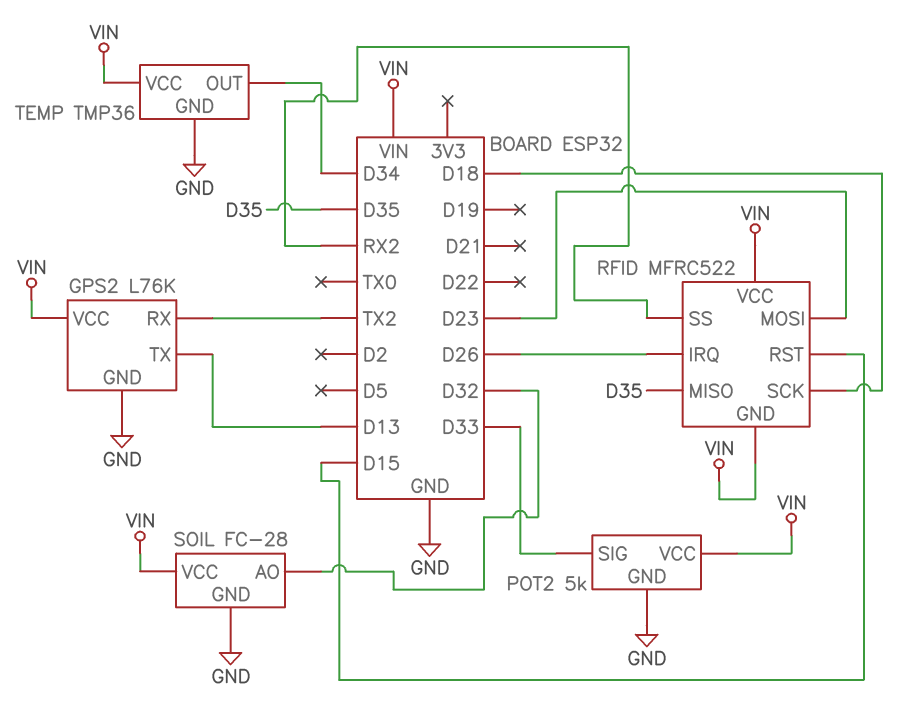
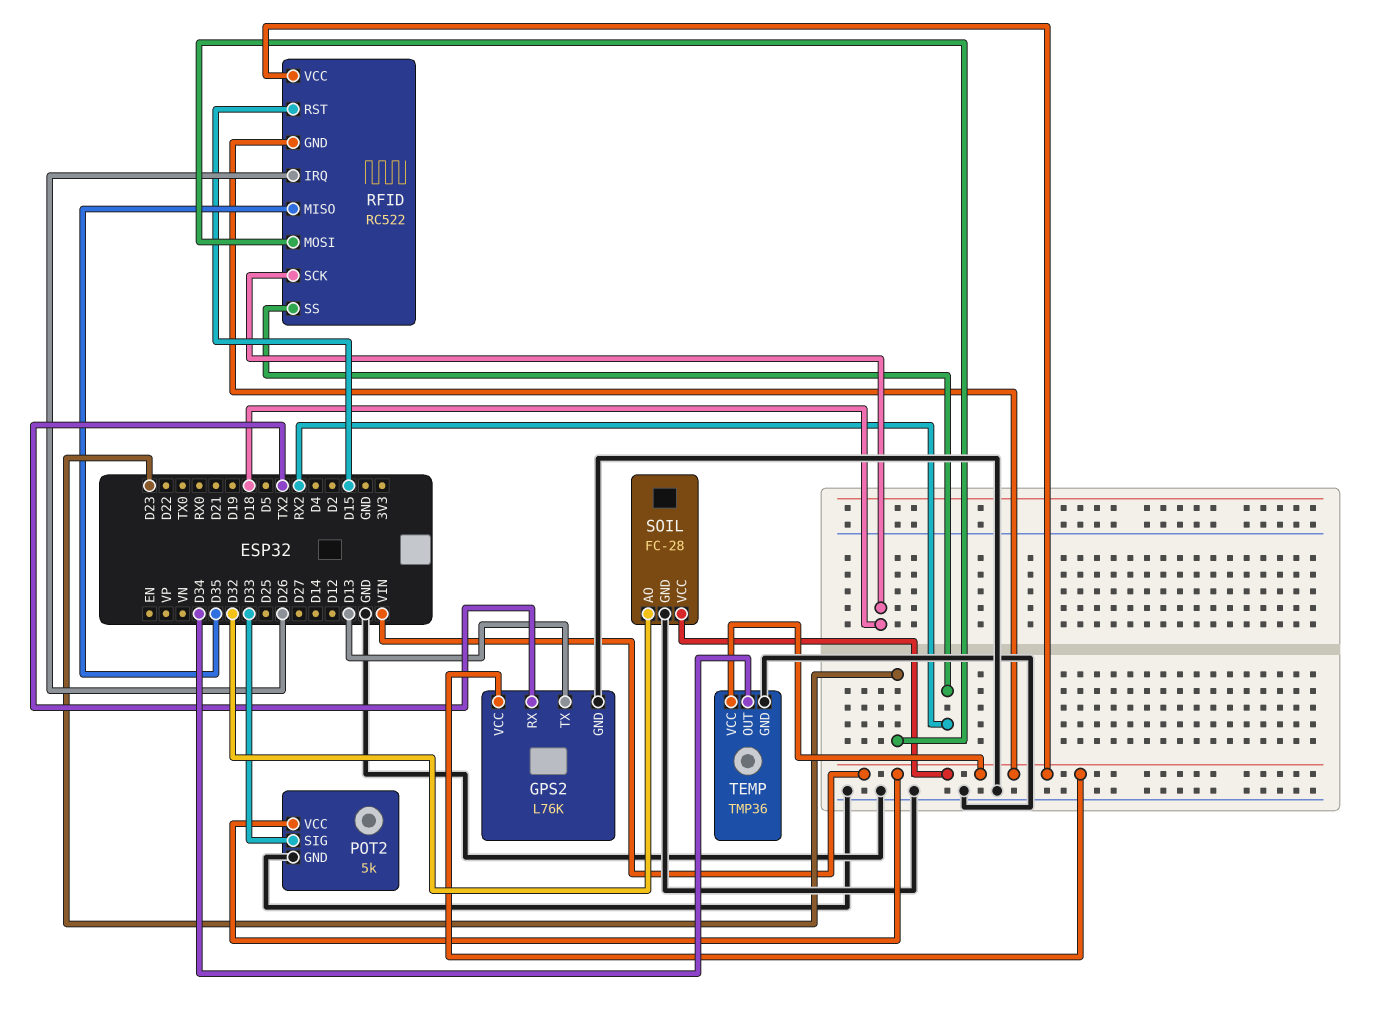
RFID: MFRC522 -> RC522

